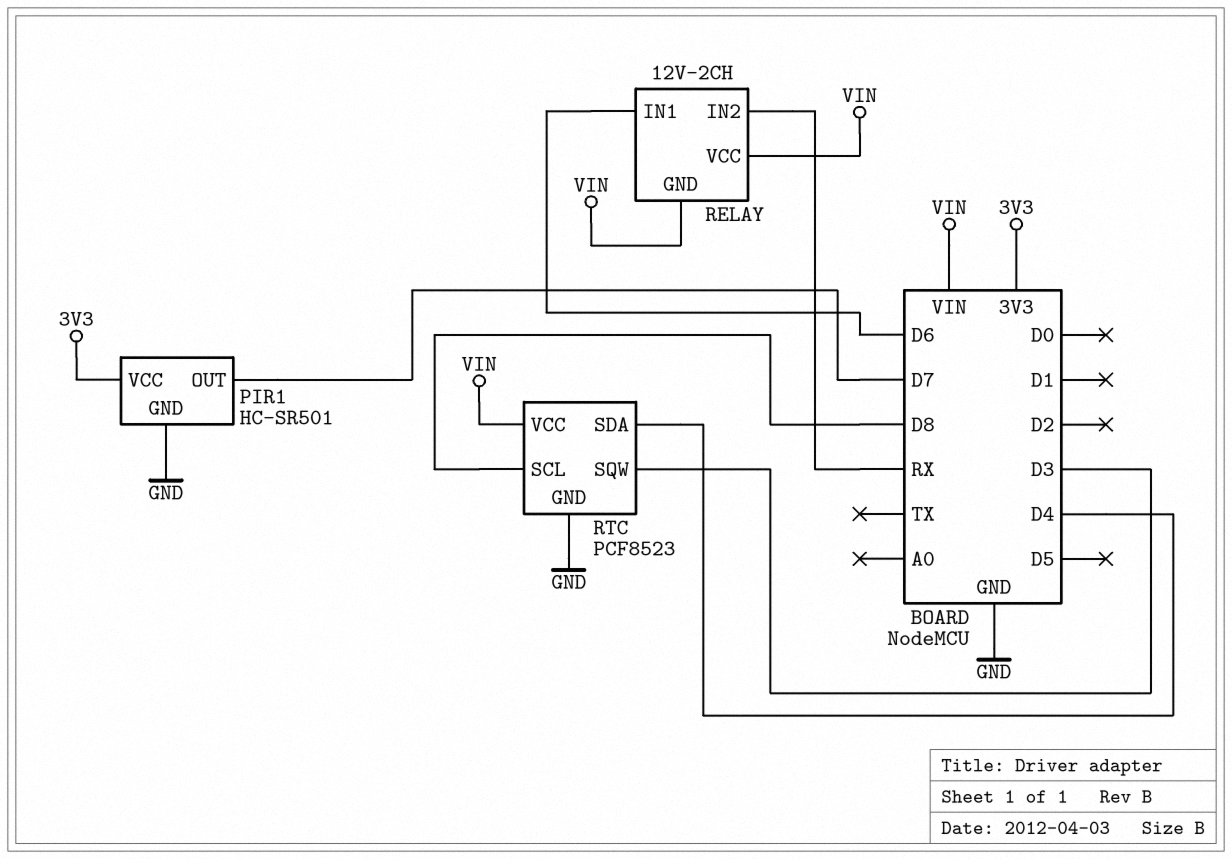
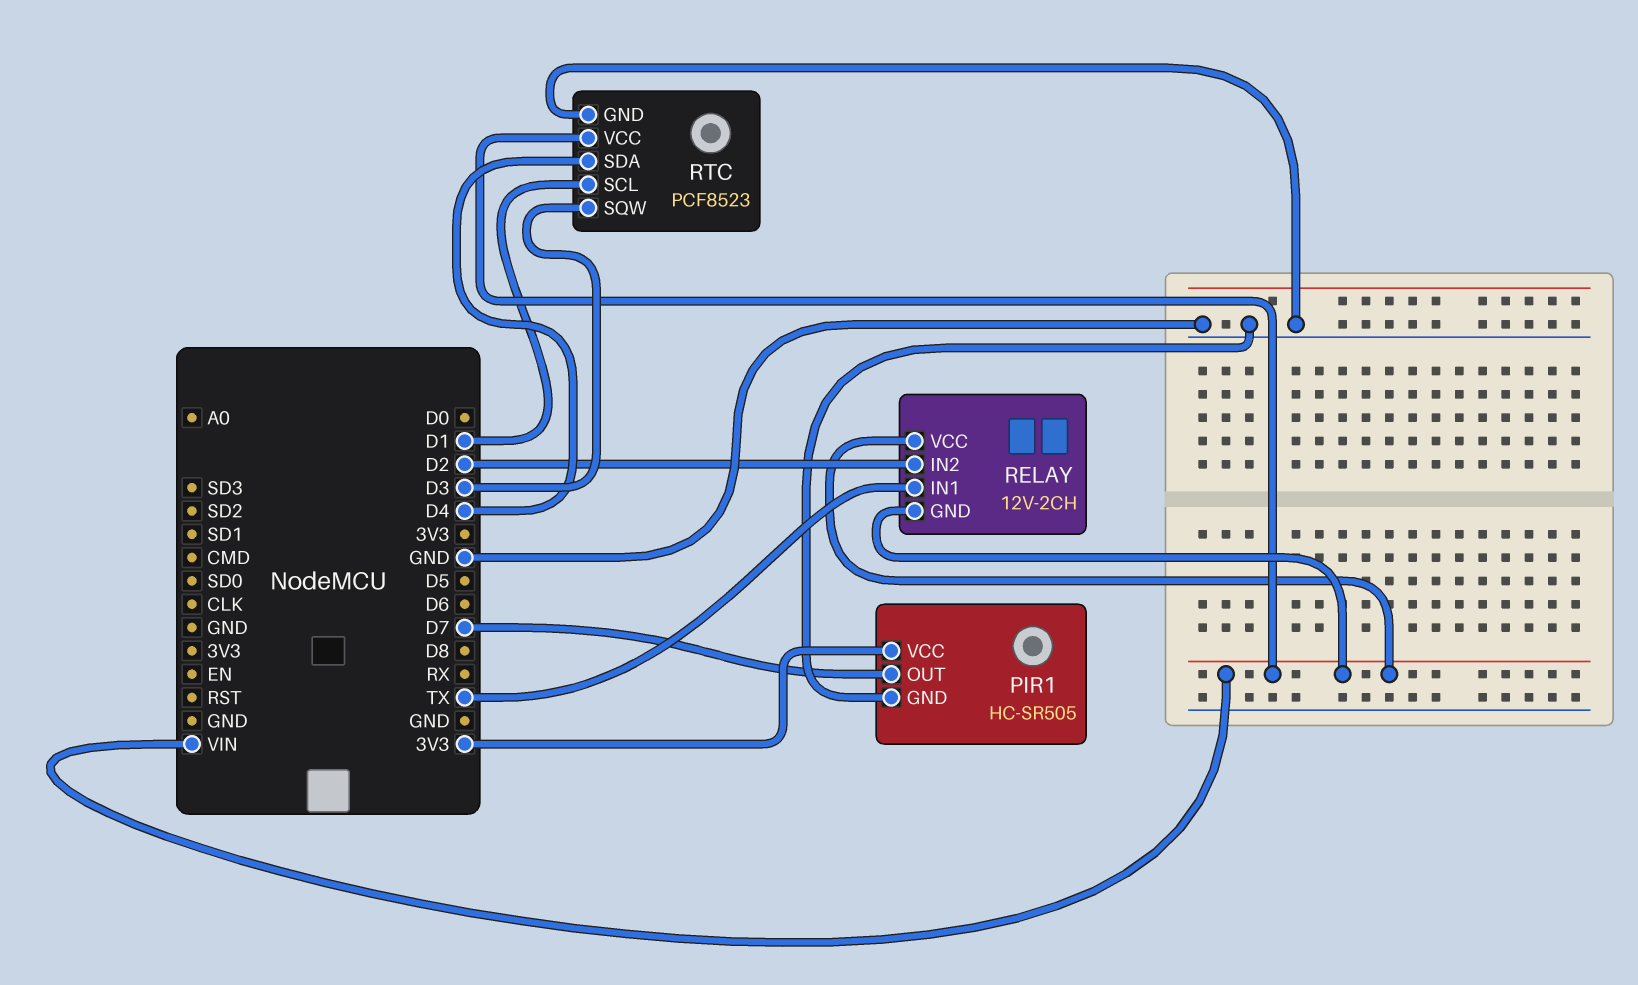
PIR1: HC-SR501 -> HC-SR505
RELAY pin IN1: D6 -> TX
RELAY pin IN2: RX -> D2
RTC pin SCL: D8 -> D1

